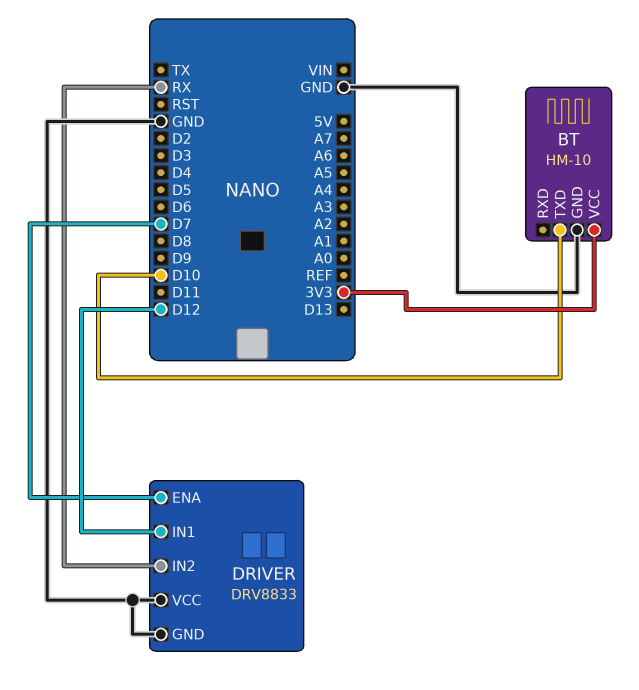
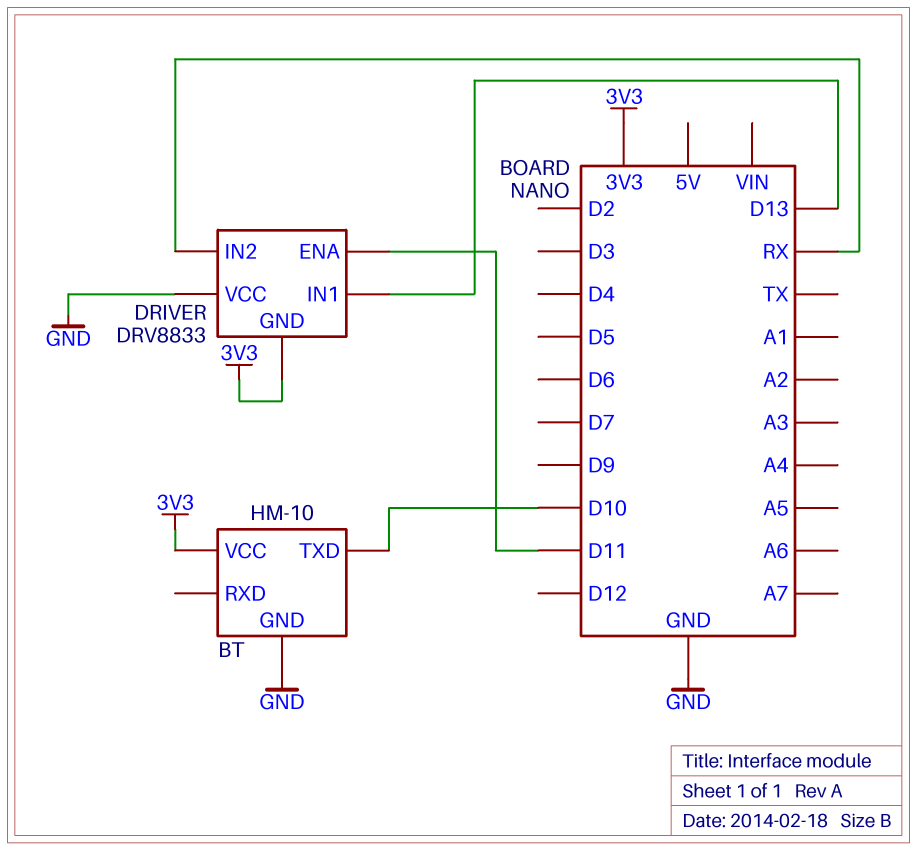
DRIVER pin ENA: D7 -> D11
DRIVER pin GND: GND -> 3V3
DRIVER pin IN1: D12 -> D13

